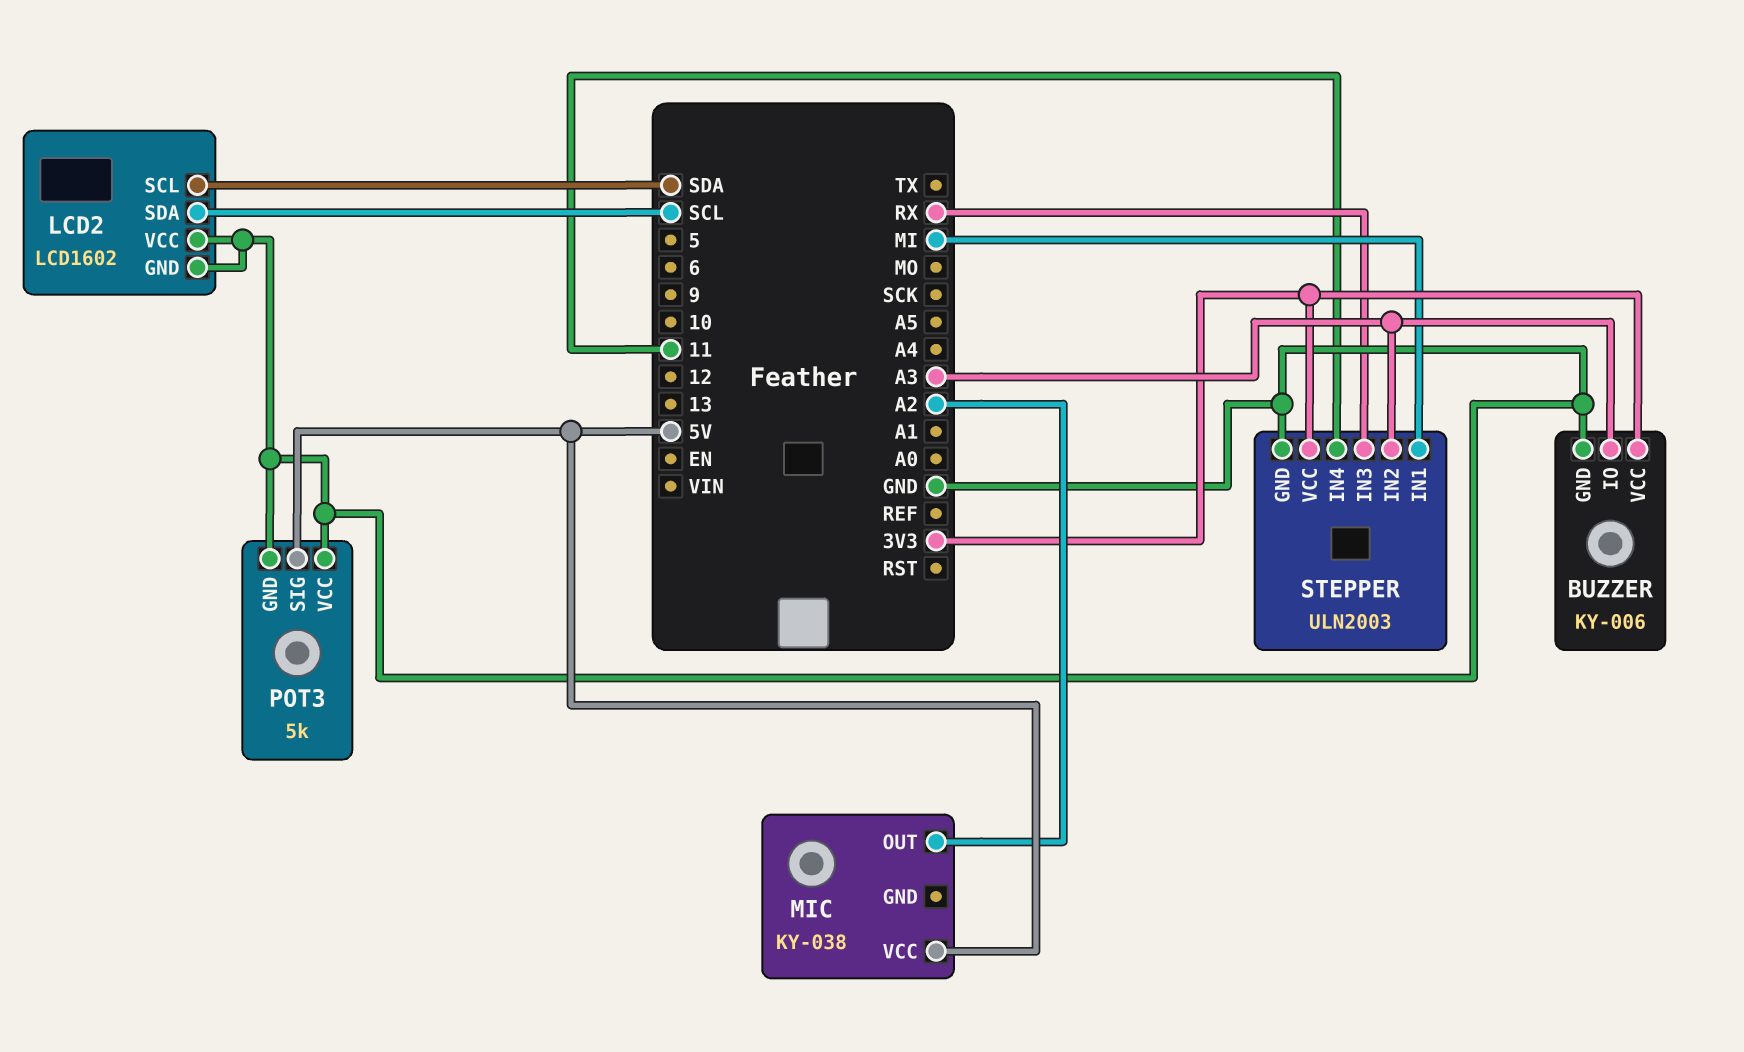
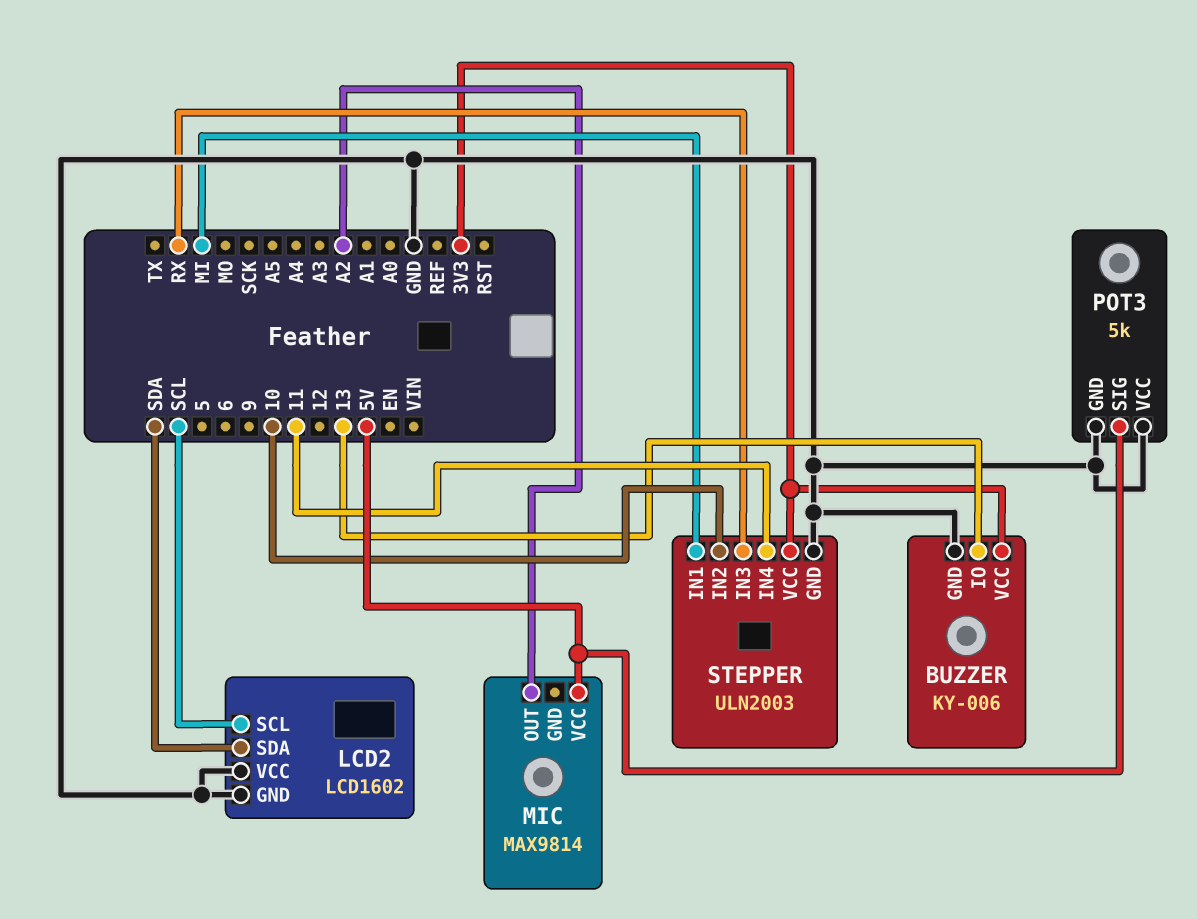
BUZZER pin IO: A3 -> 13
LCD2 pin SCL: SDA -> SCL
LCD2 pin SDA: SCL -> SDA
MIC: KY-038 -> MAX9814
STEPPER pin IN2: A3 -> 10

